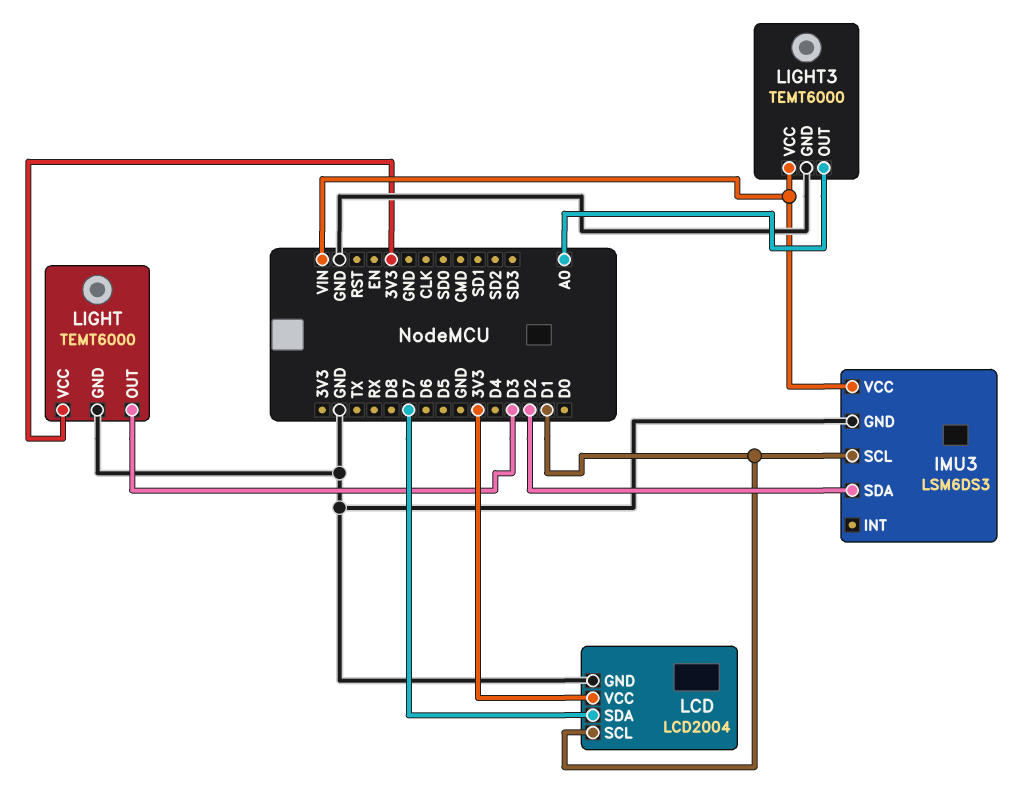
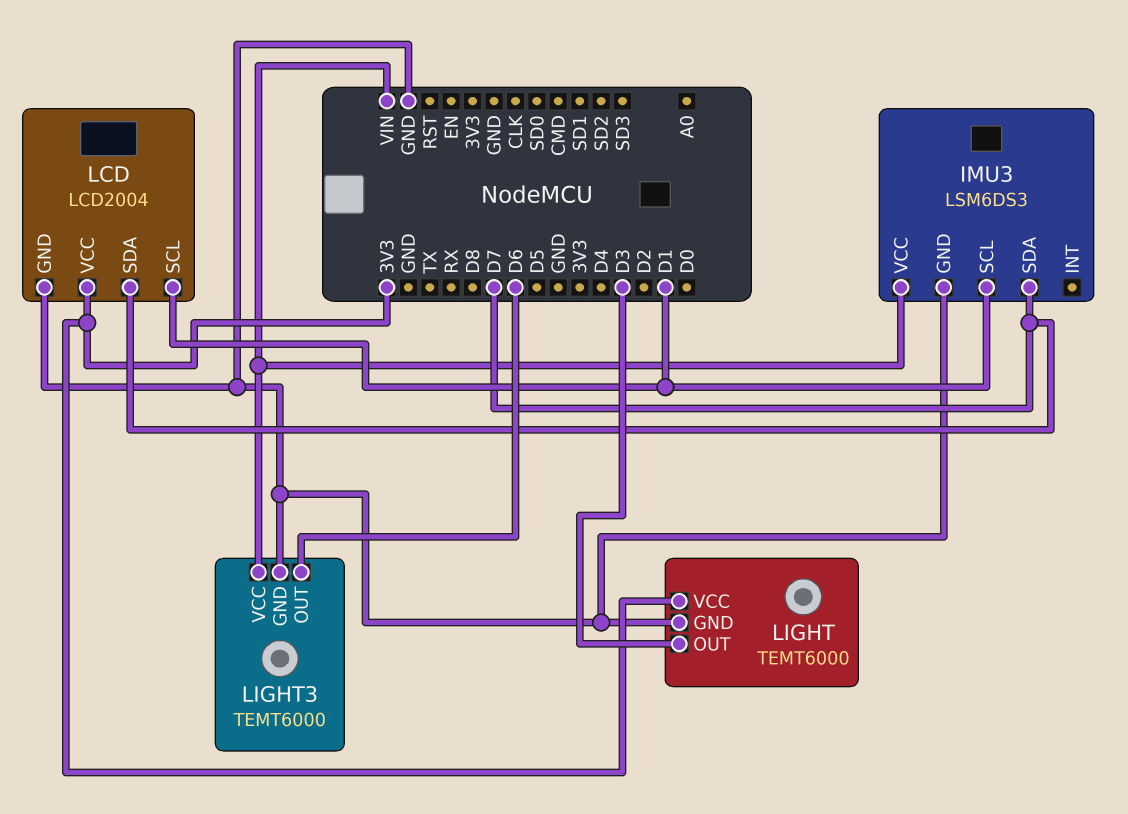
IMU3 pin SDA: D2 -> D7
LIGHT3 pin OUT: A0 -> D6

